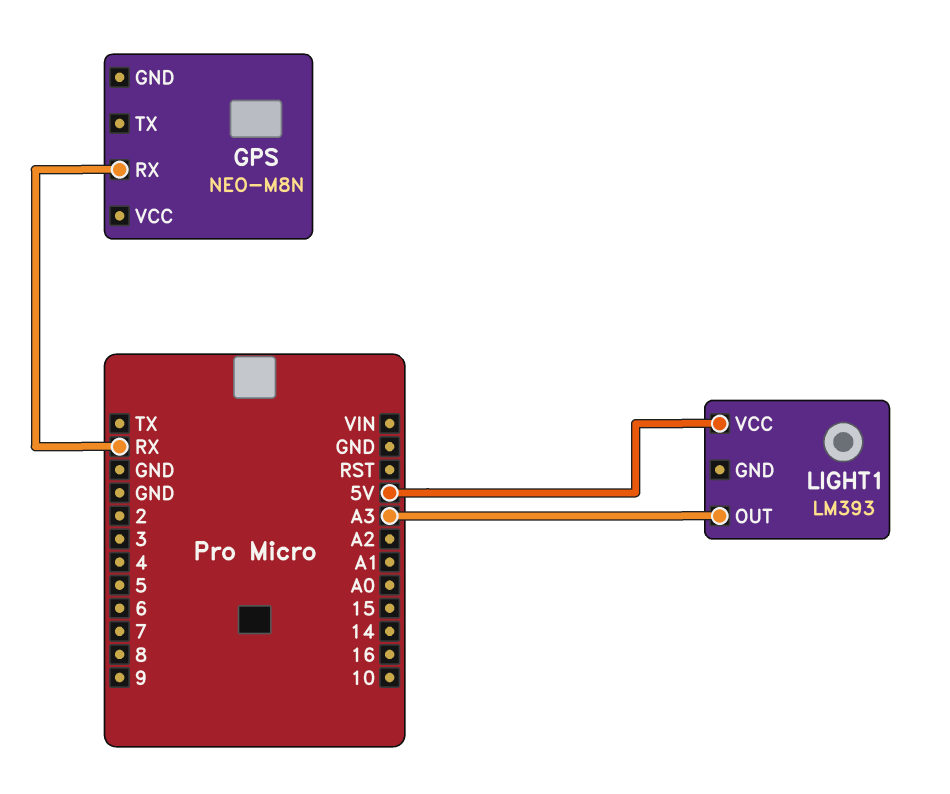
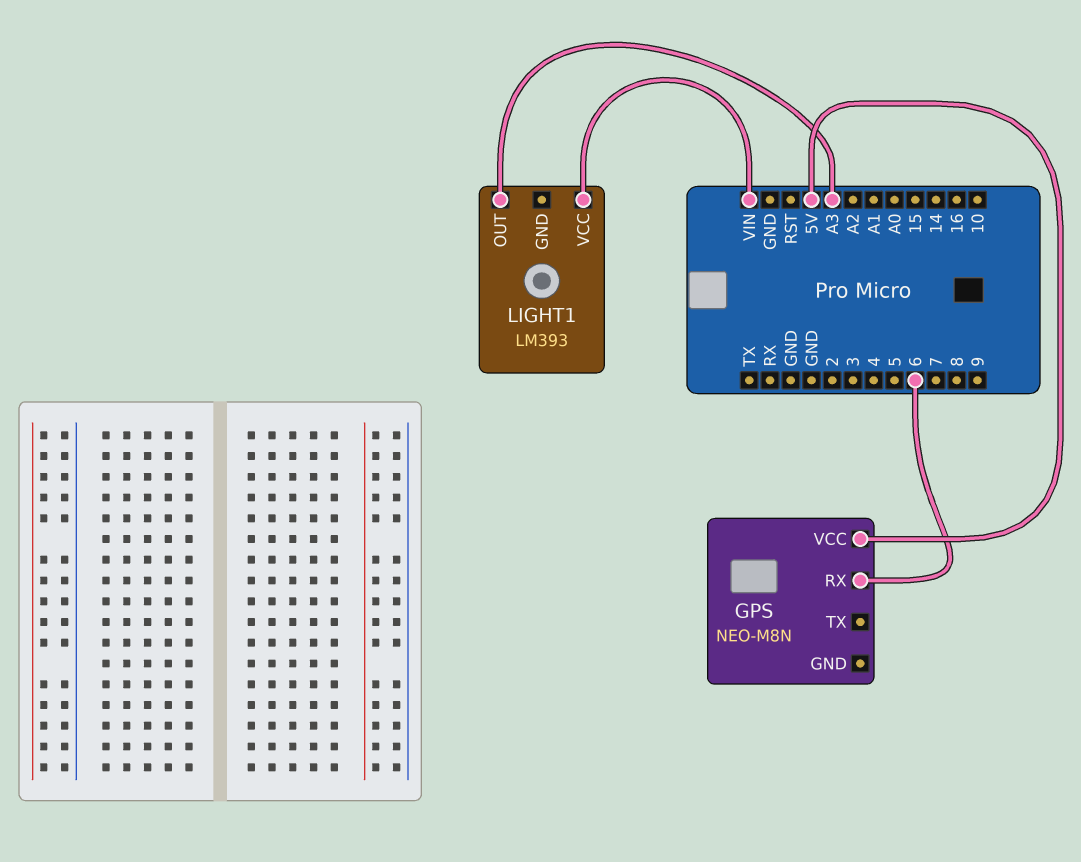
GPS pin RX: RX -> 6
GPS pin VCC: none -> 5V
LIGHT1 pin VCC: 5V -> VIN

